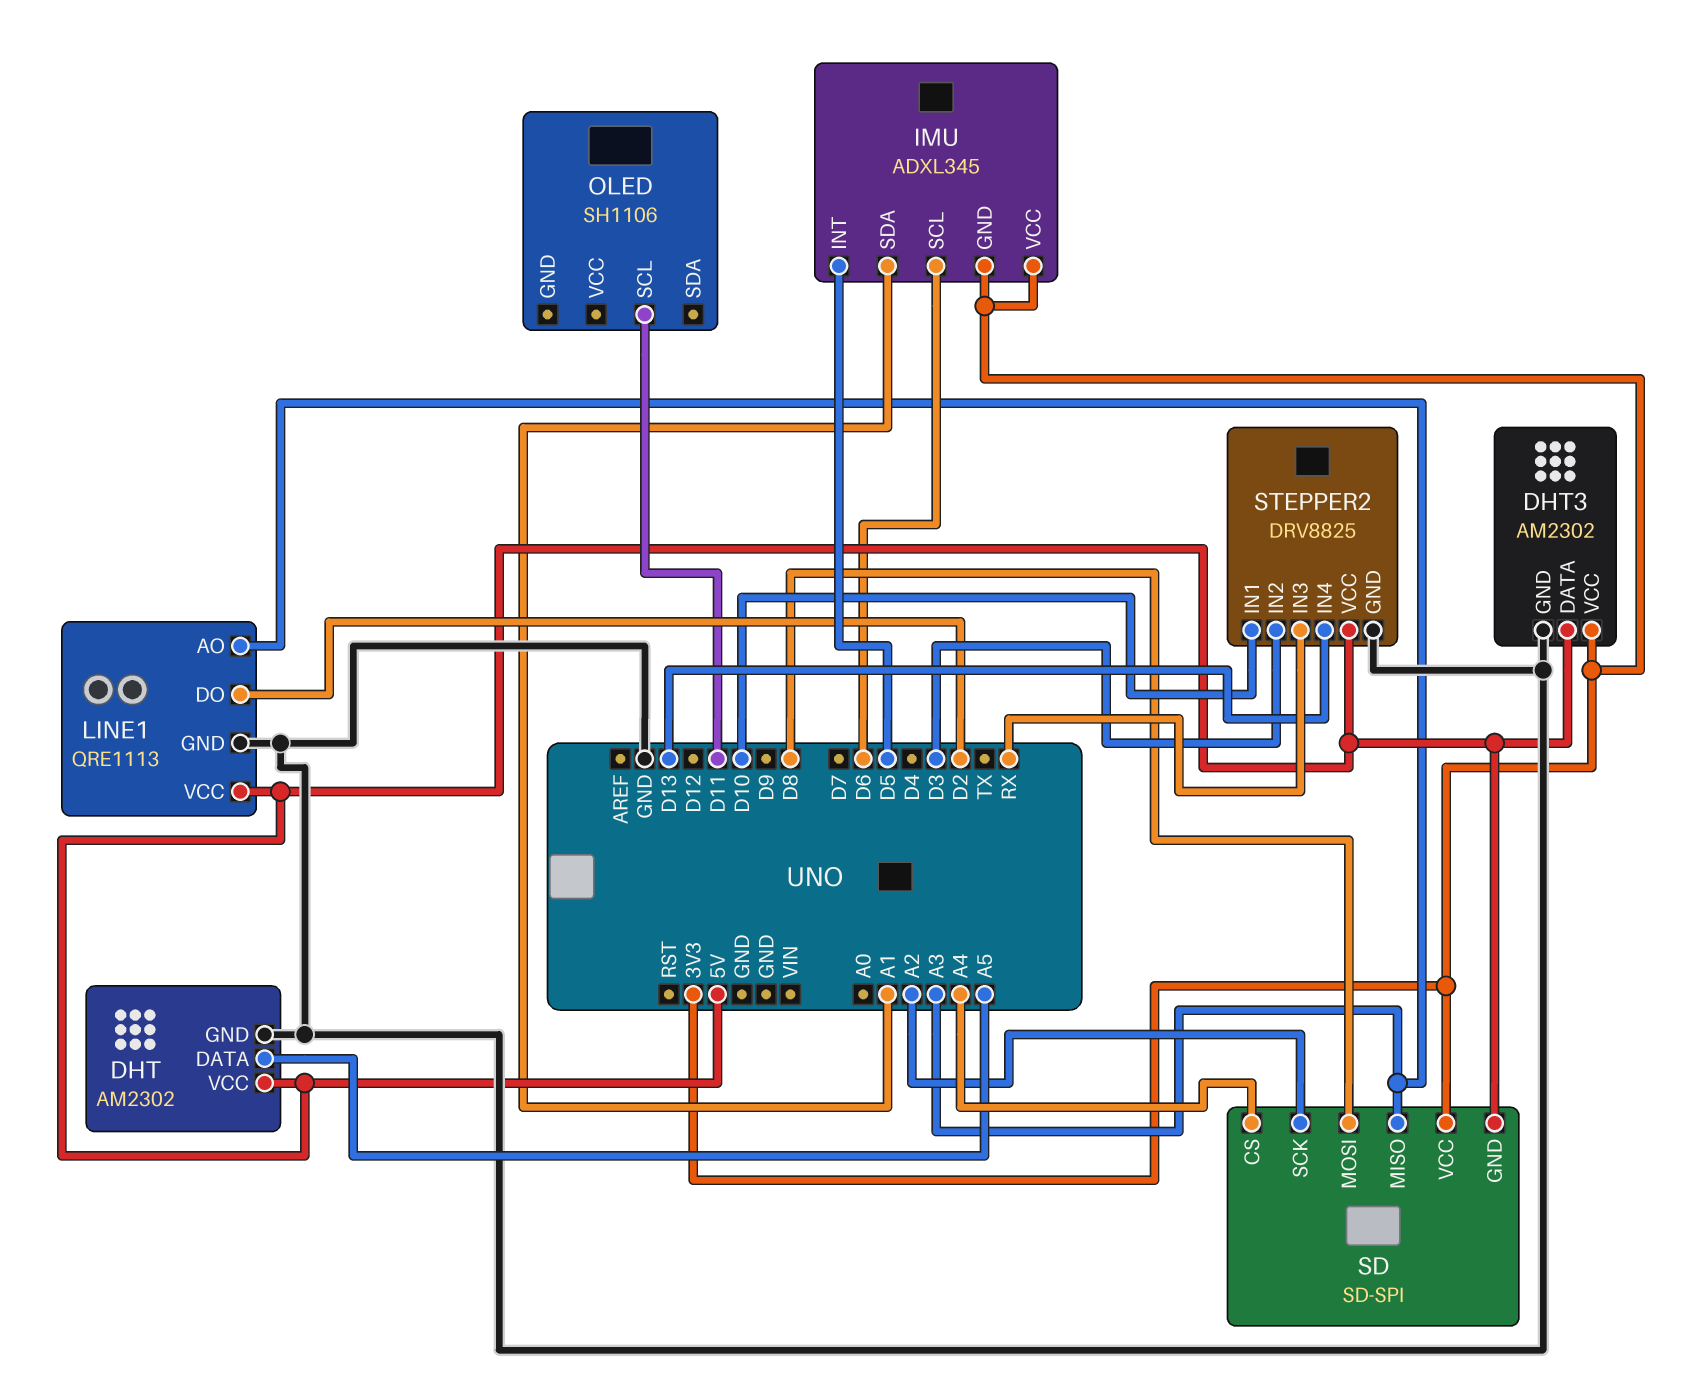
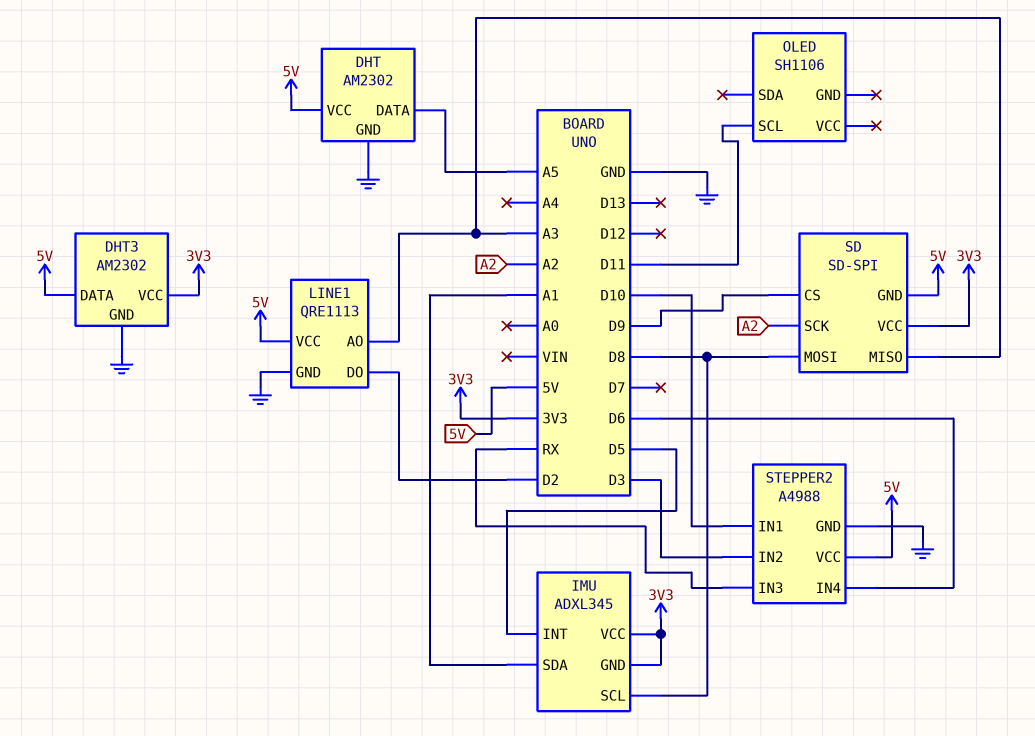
IMU pin SCL: D6 -> D8
SD pin CS: A4 -> D9
STEPPER2: DRV8825 -> A4988
STEPPER2 pin IN4: D13 -> D6

